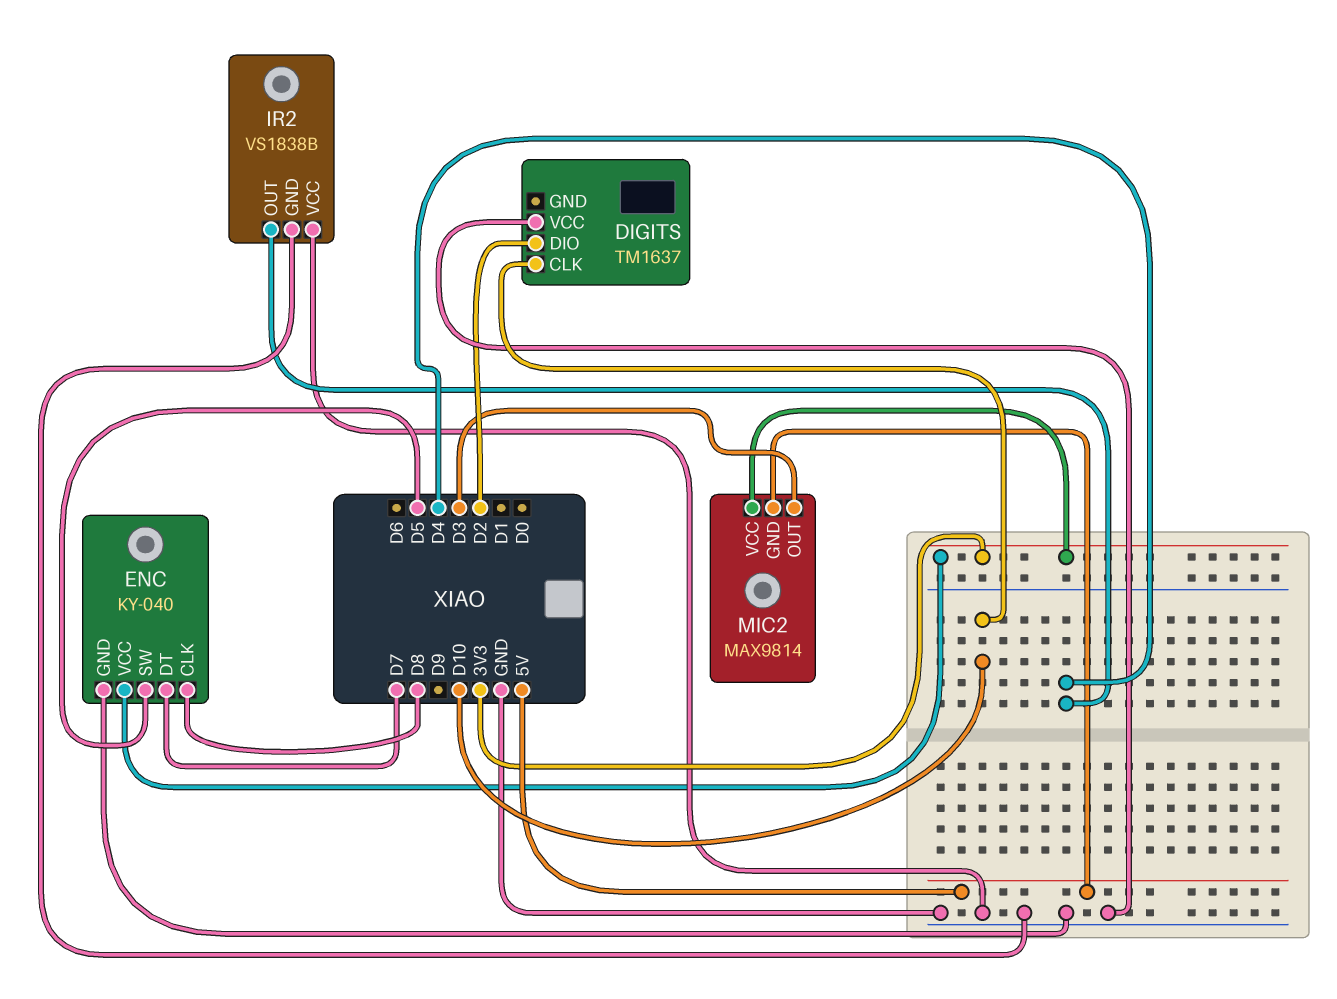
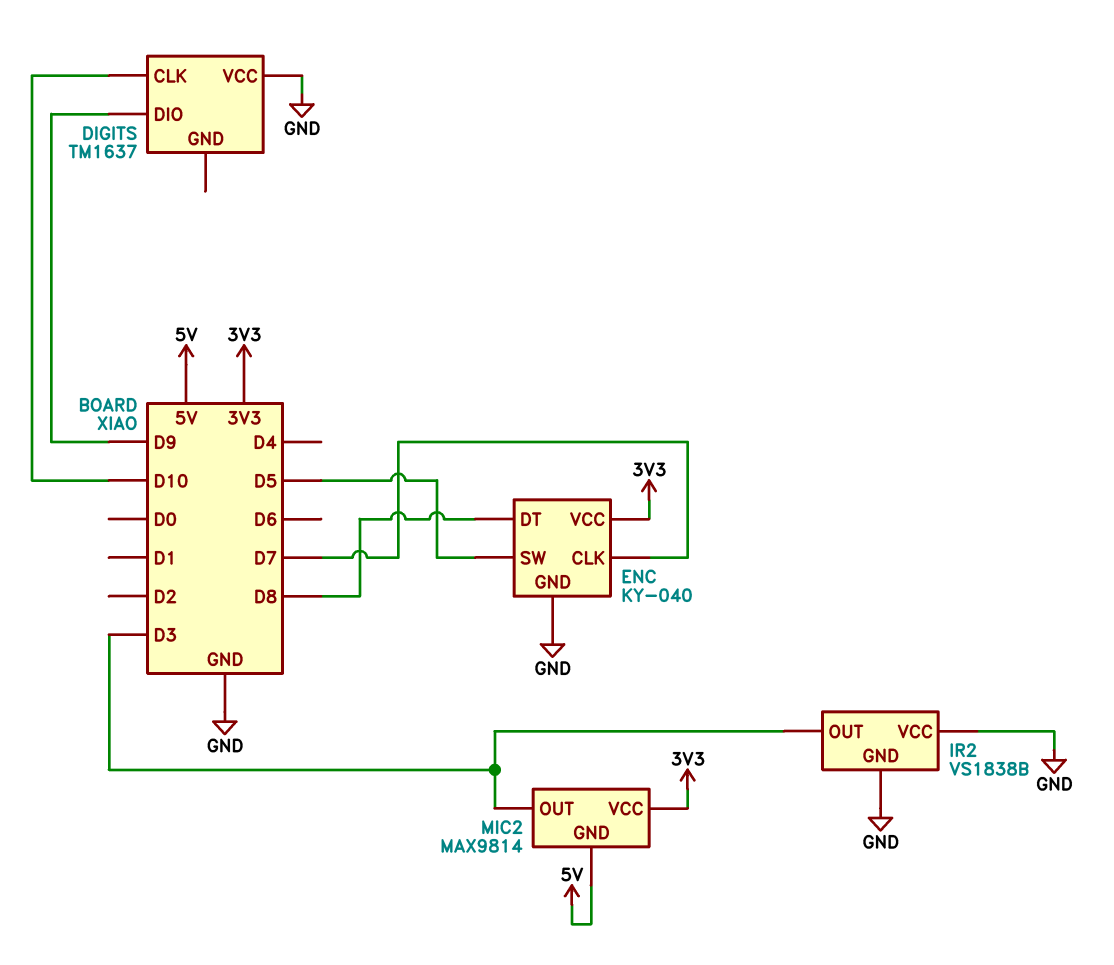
DIGITS pin DIO: D2 -> D9
ENC pin CLK: D8 -> D7
ENC pin DT: D7 -> D8
IR2 pin OUT: D4 -> D3

